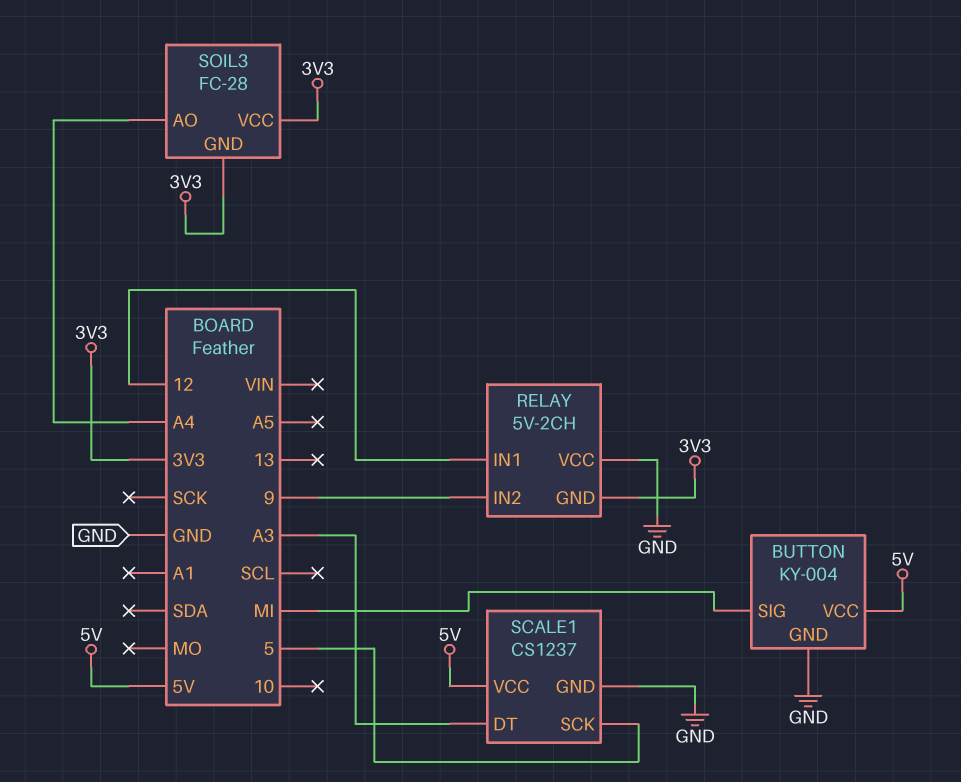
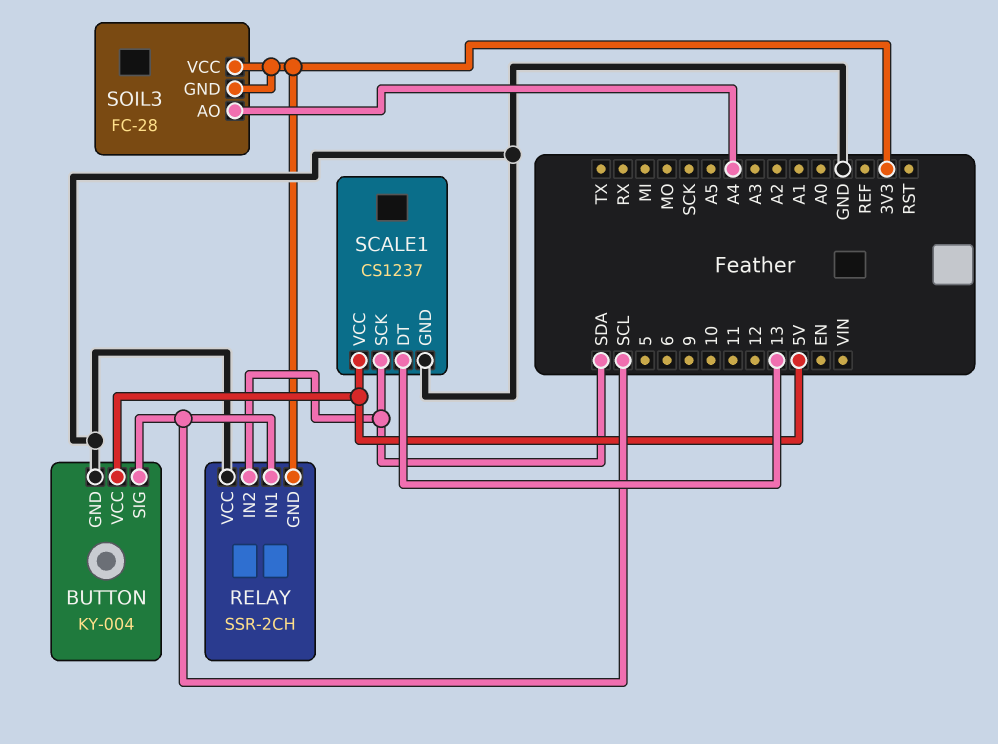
BUTTON pin SIG: MI -> SCL
RELAY: 5V-2CH -> SSR-2CH
RELAY pin IN1: 12 -> SCL
RELAY pin IN2: 9 -> SDA
SCALE1 pin DT: A3 -> 13
SCALE1 pin SCK: 5 -> SDA

